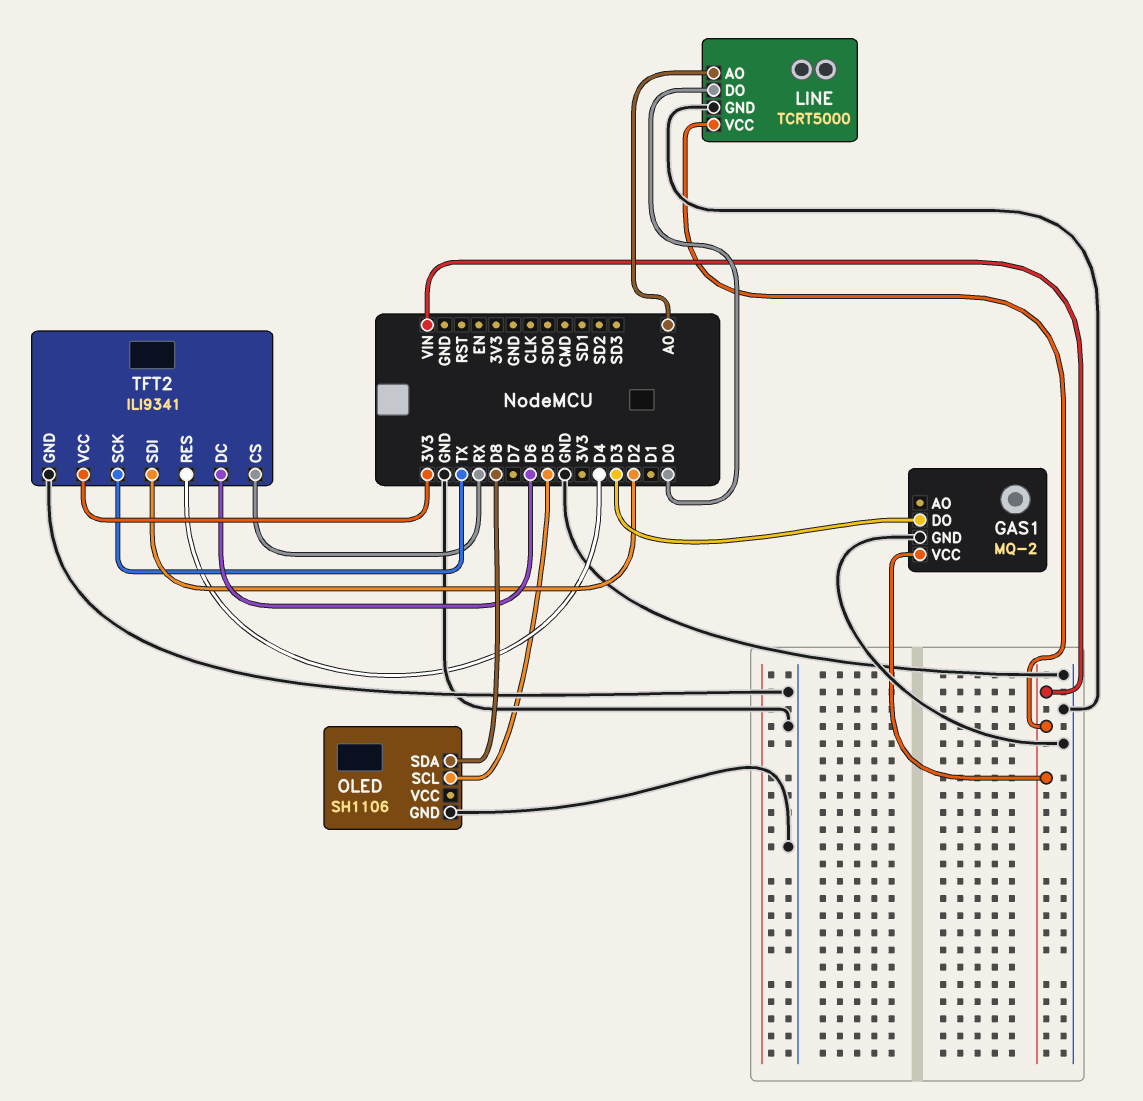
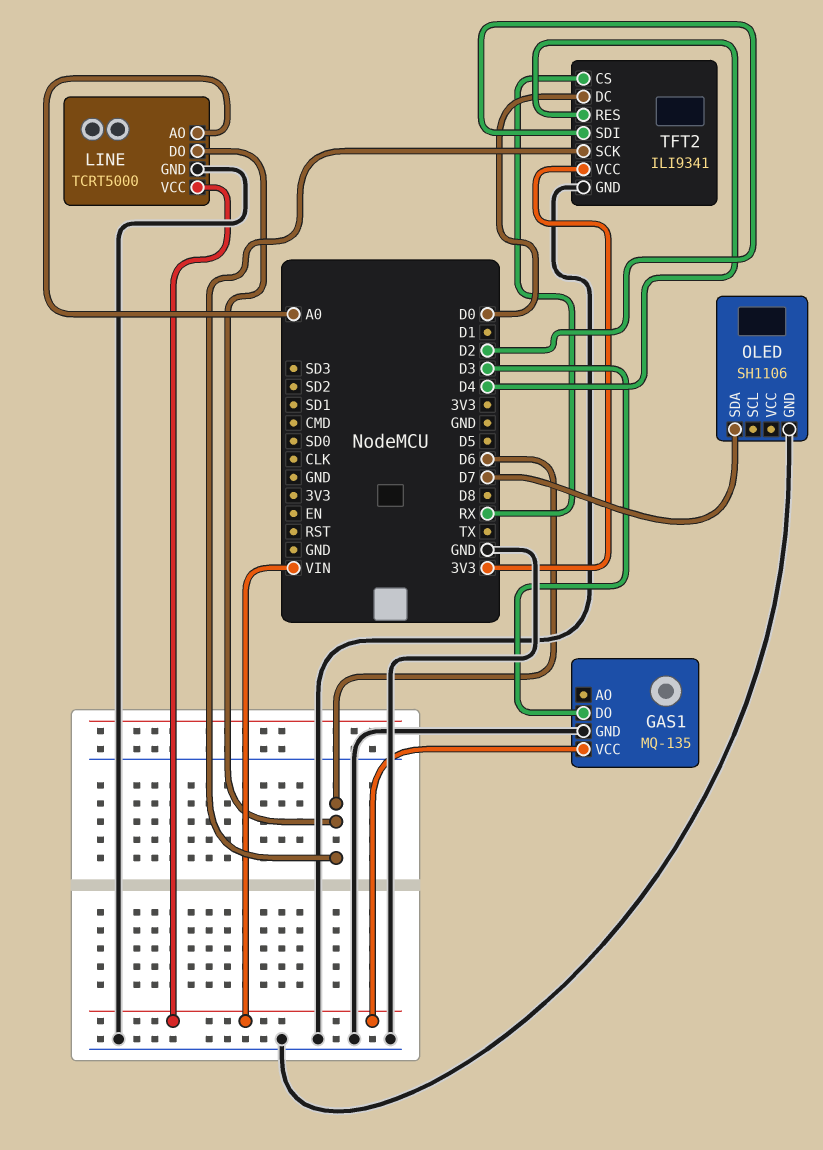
GAS1: MQ-2 -> MQ-135
LINE pin DO: D0 -> D6
OLED pin SCL: D5 -> none
OLED pin SDA: D8 -> D7
TFT2 pin DC: D6 -> D0
TFT2 pin SCK: TX -> D6

